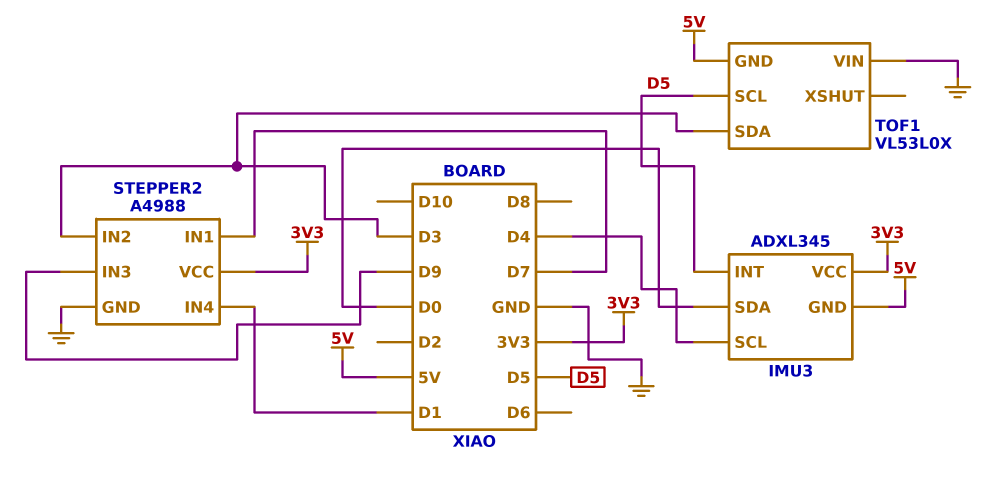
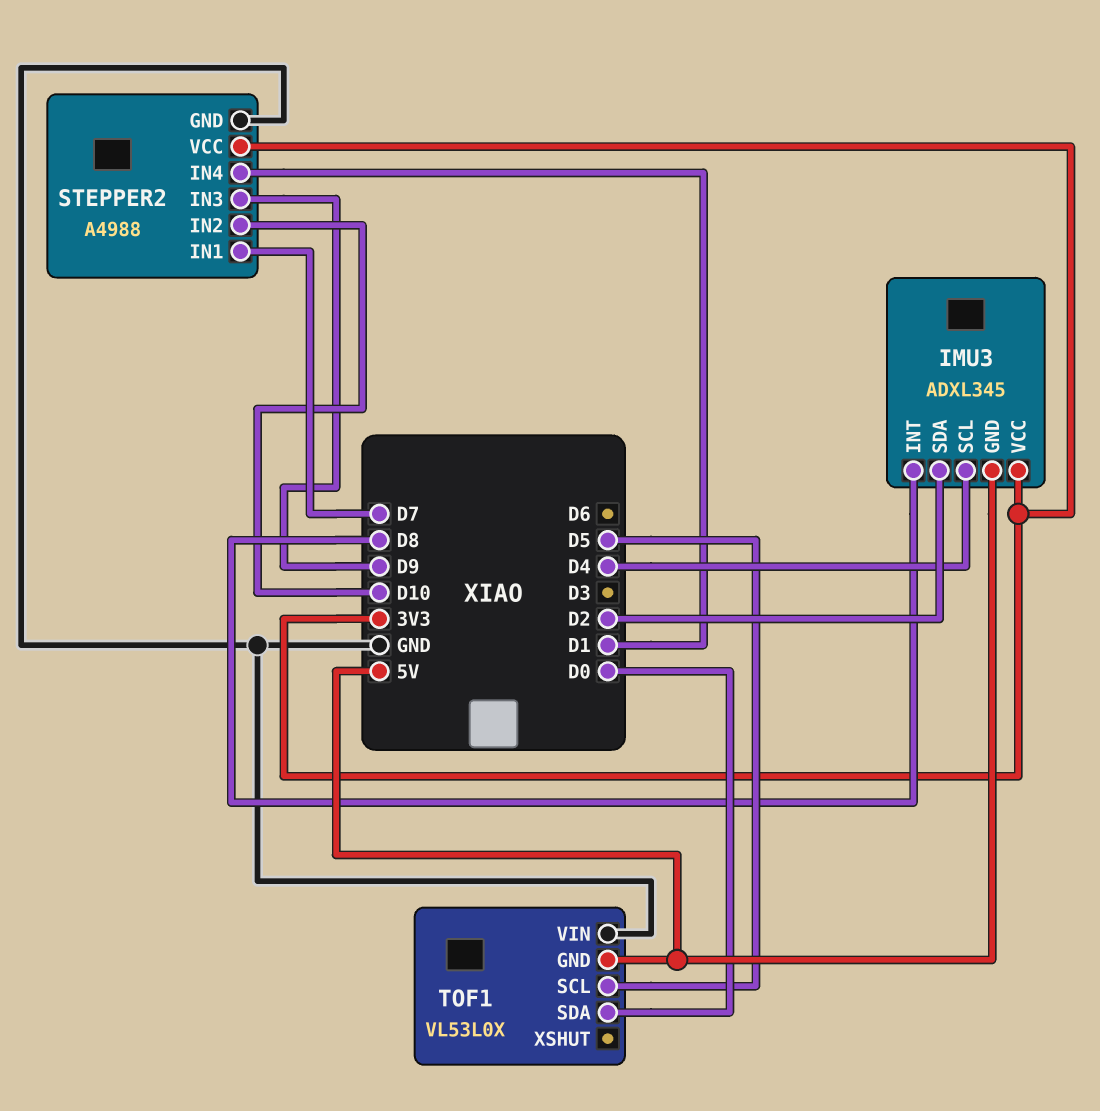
IMU3 pin INT: D5 -> D8
IMU3 pin SDA: D0 -> D2
STEPPER2 pin IN2: D3 -> D10
TOF1 pin SDA: D3 -> D0

